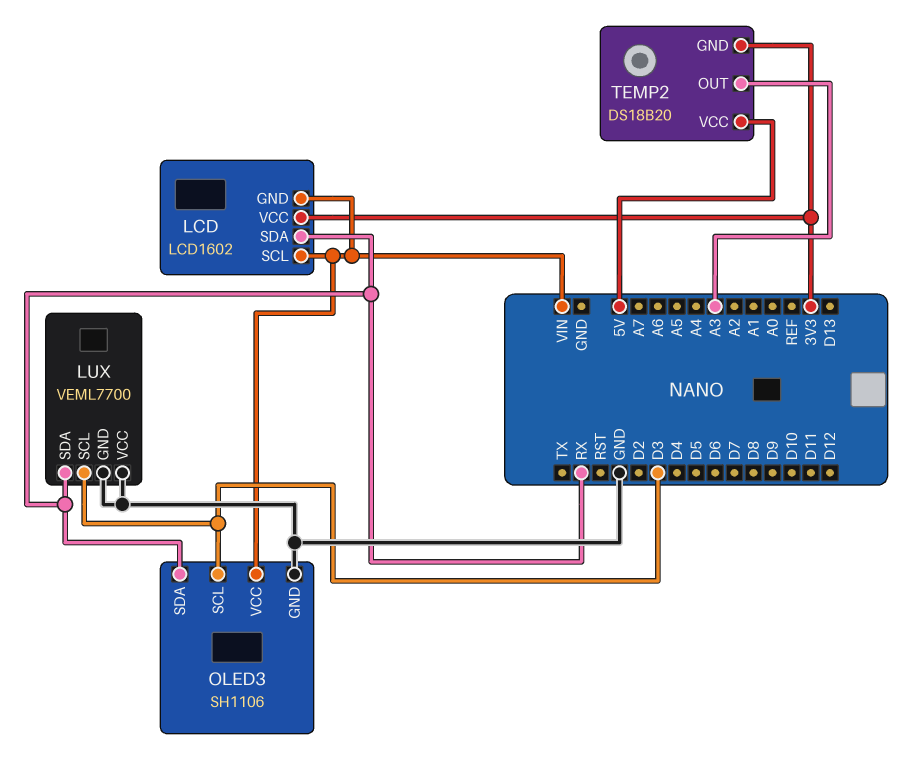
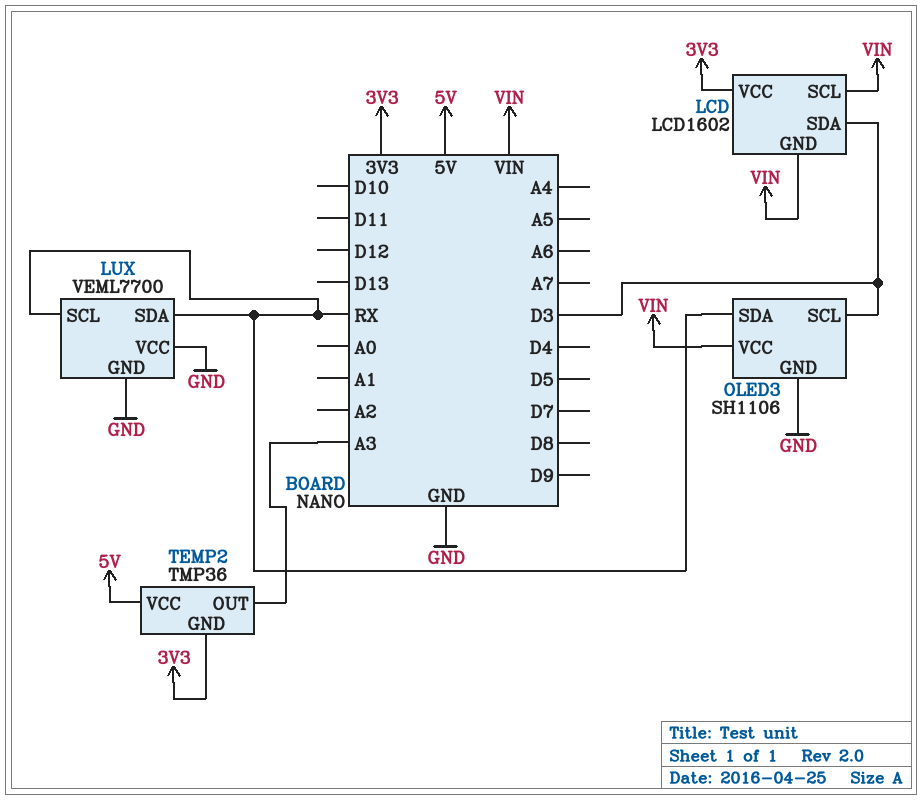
LCD pin SDA: RX -> D3
LUX pin SCL: D3 -> RX
TEMP2: DS18B20 -> TMP36

